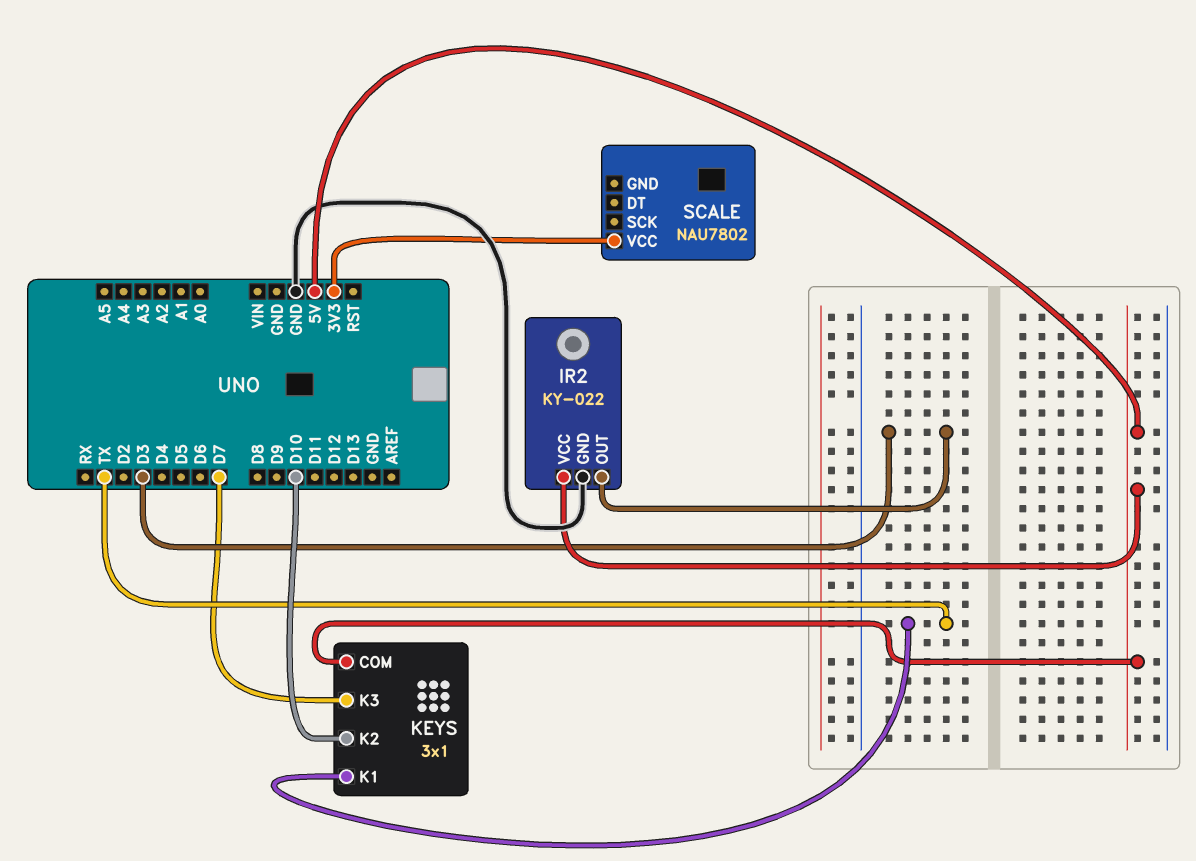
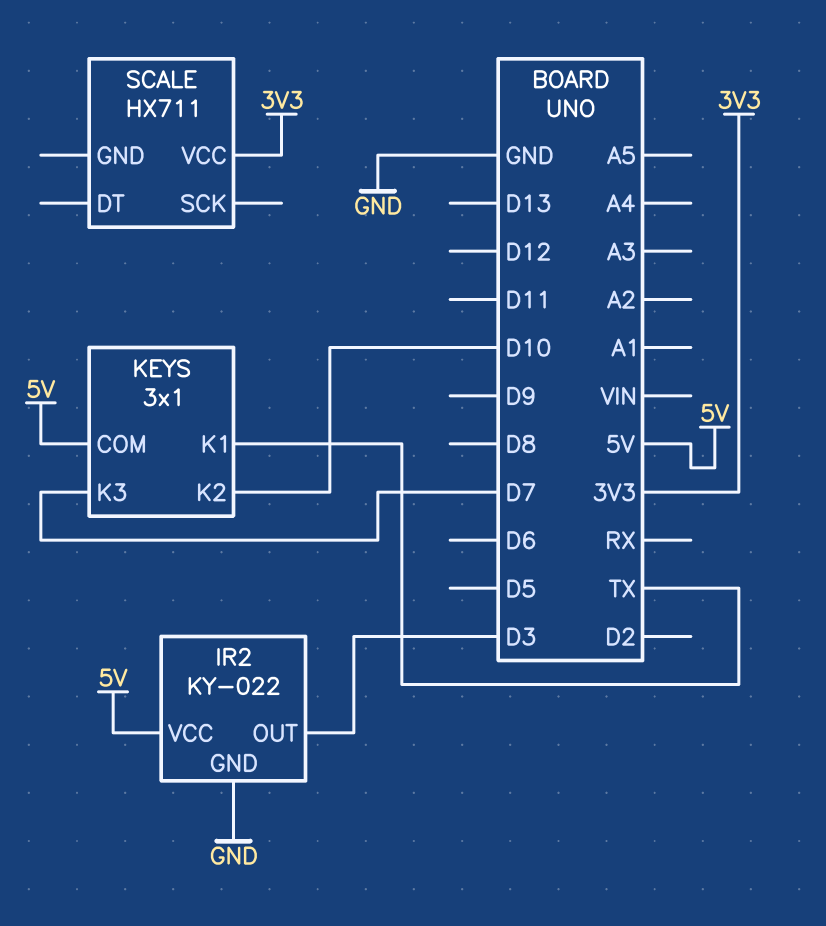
SCALE: NAU7802 -> HX711

